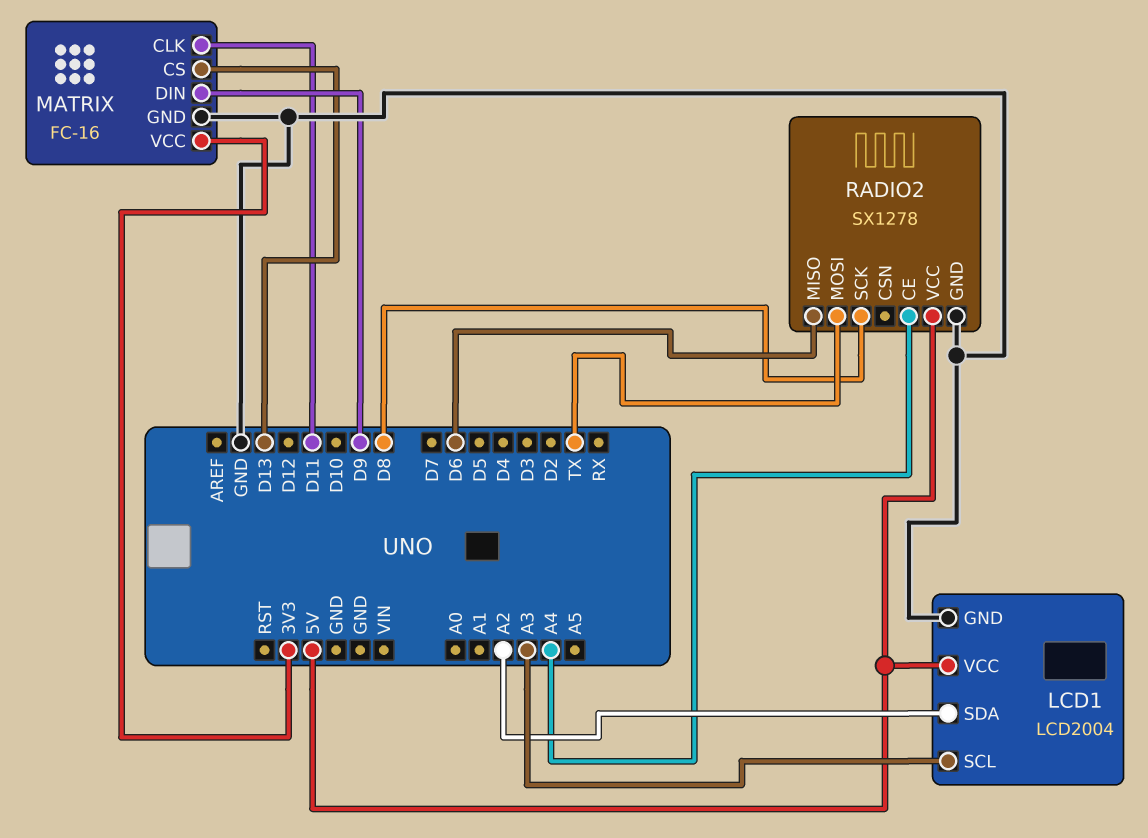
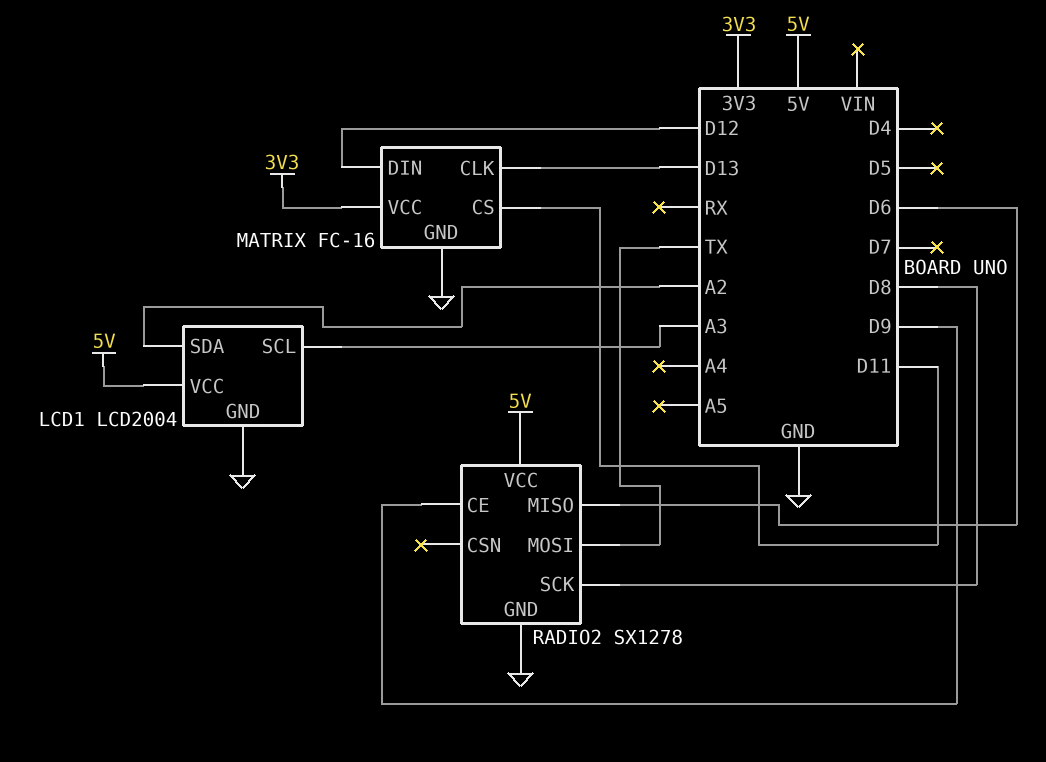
MATRIX pin CLK: D11 -> D13
MATRIX pin CS: D13 -> D11
MATRIX pin DIN: D9 -> D12
RADIO2 pin CE: A4 -> D9

